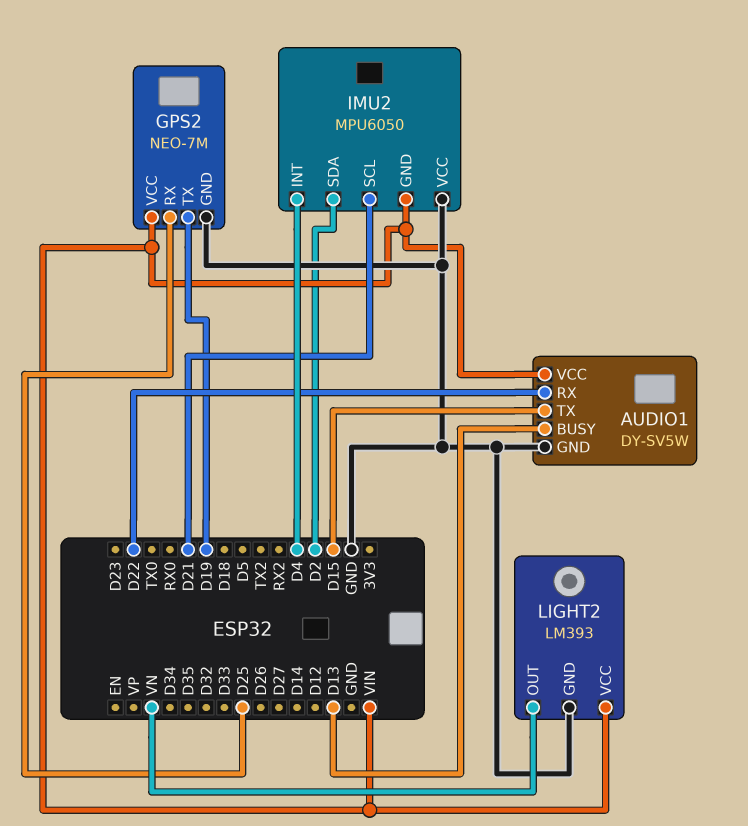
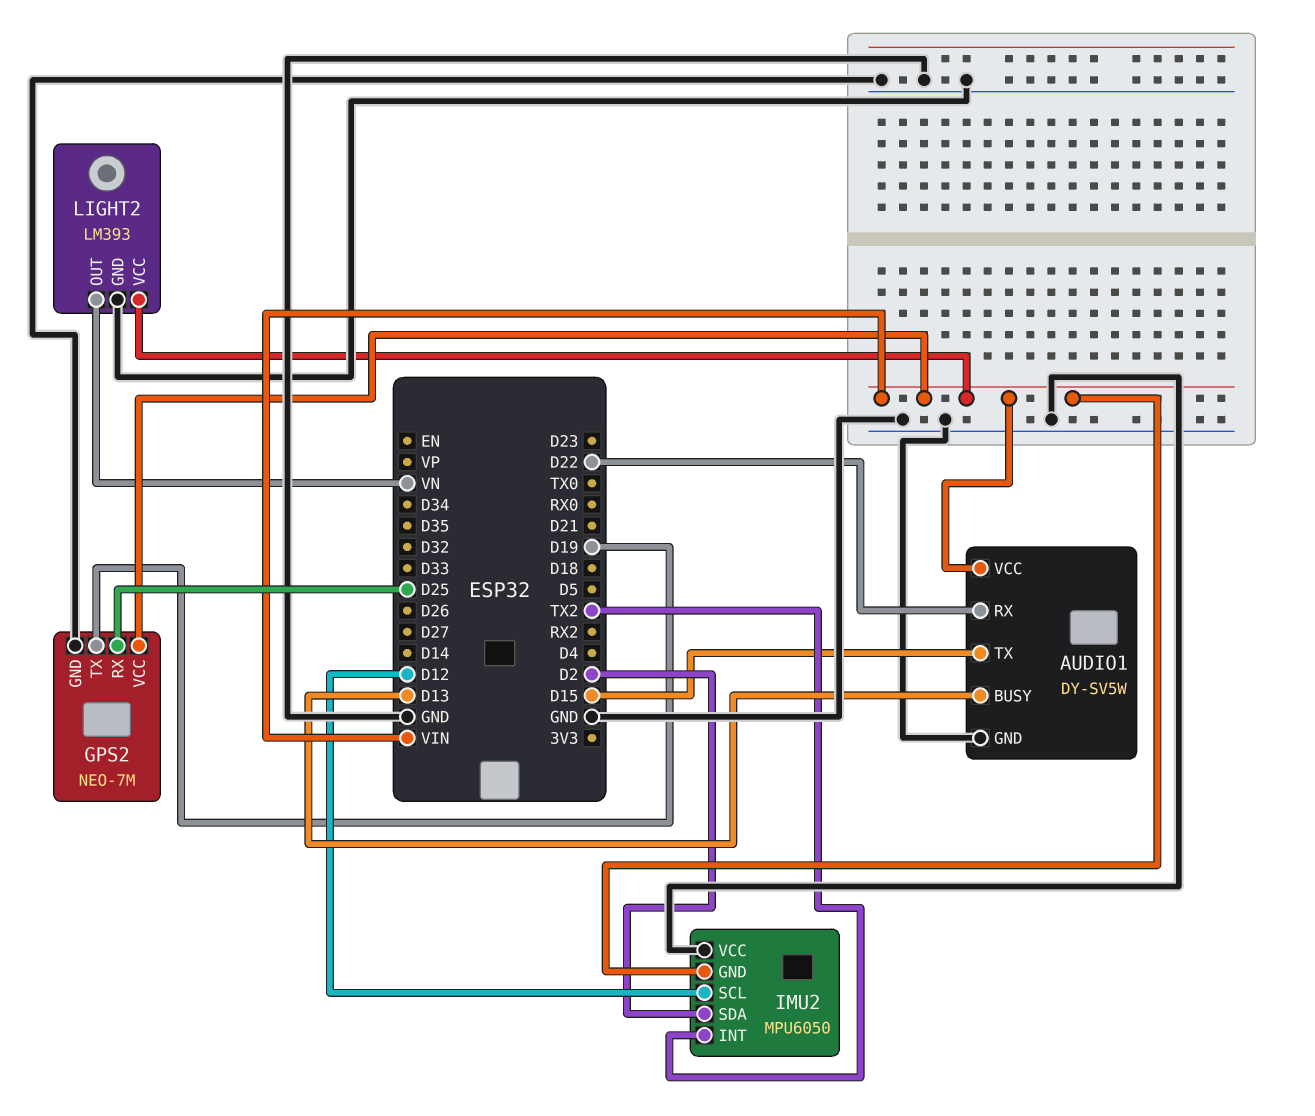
IMU2 pin INT: D4 -> TX2
IMU2 pin SCL: D21 -> D12

